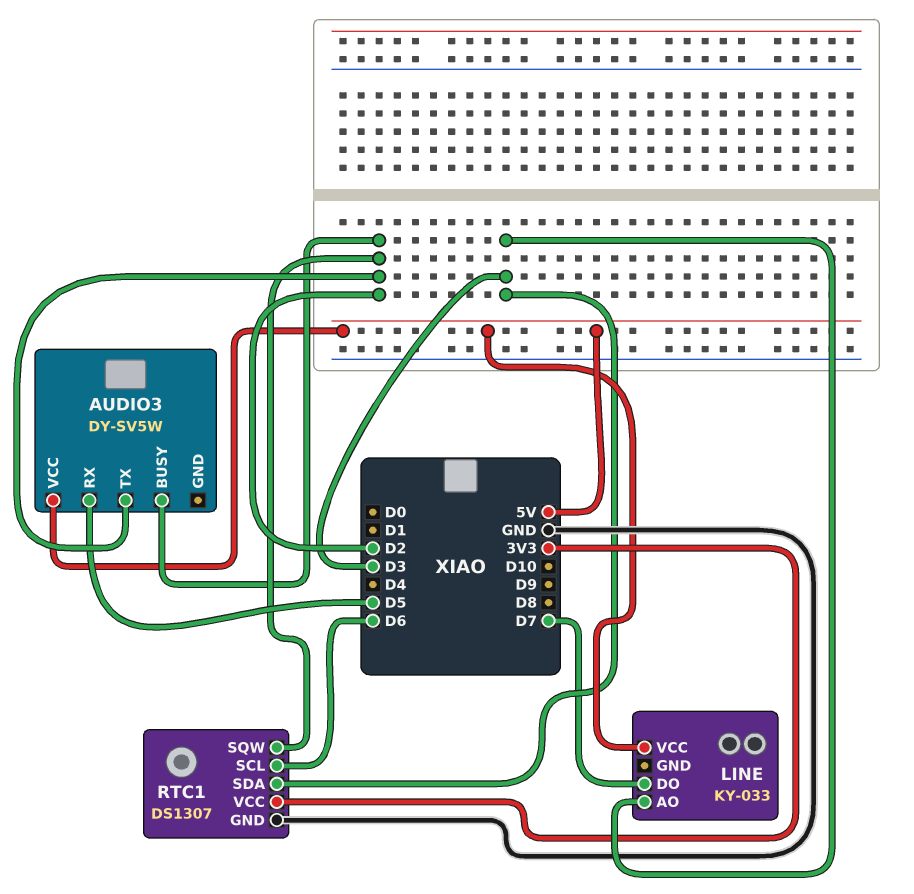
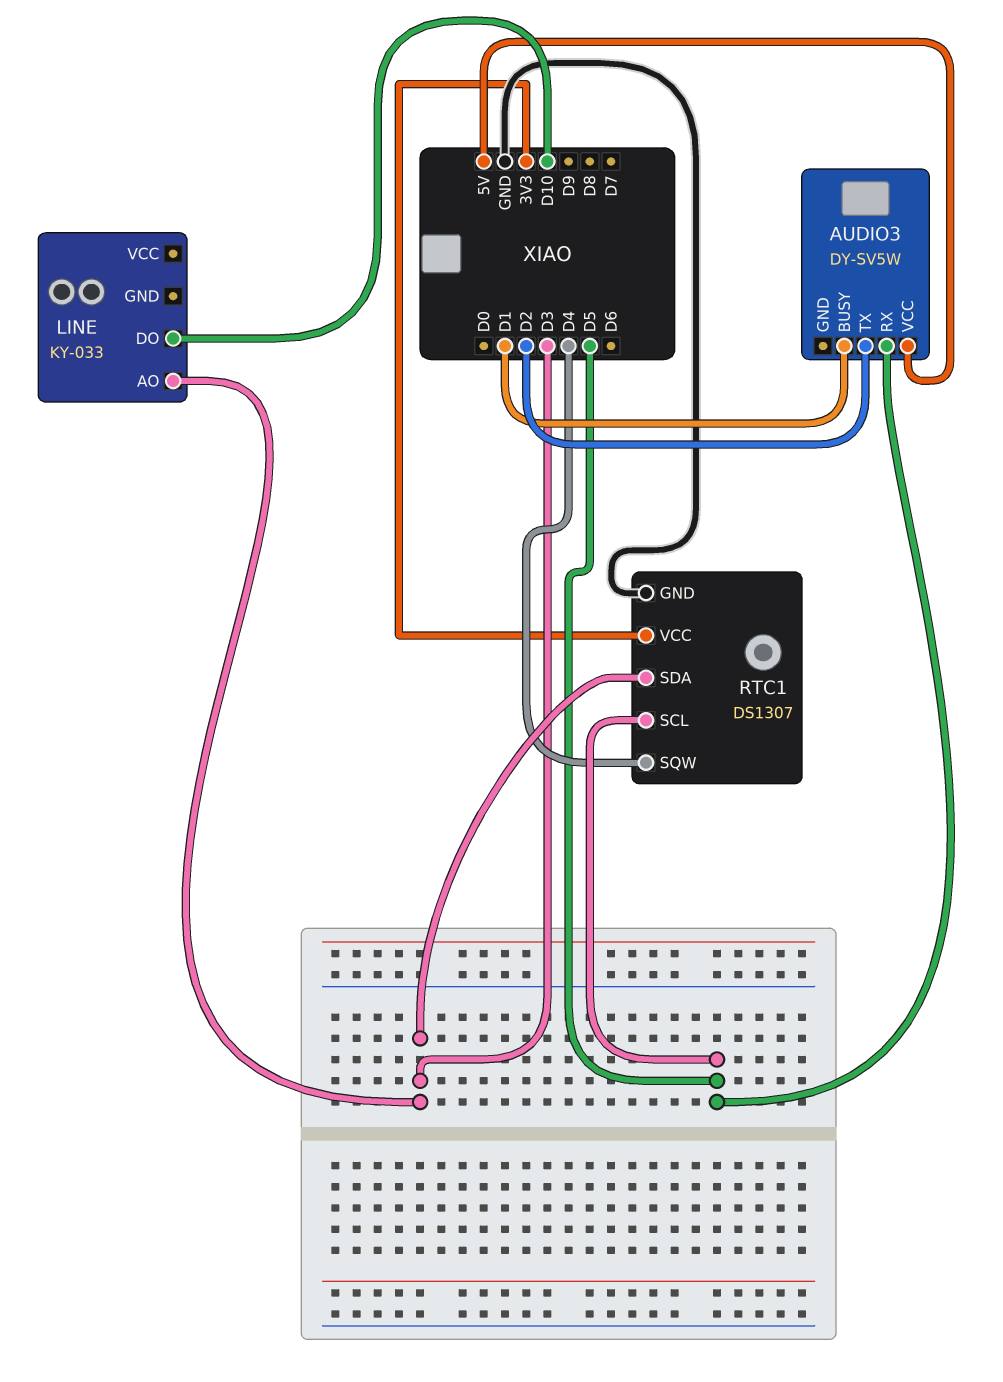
AUDIO3 pin BUSY: D2 -> D1
LINE pin DO: D7 -> D10
LINE pin VCC: 5V -> none
RTC1 pin SCL: D6 -> D5
RTC1 pin SQW: D2 -> D4

